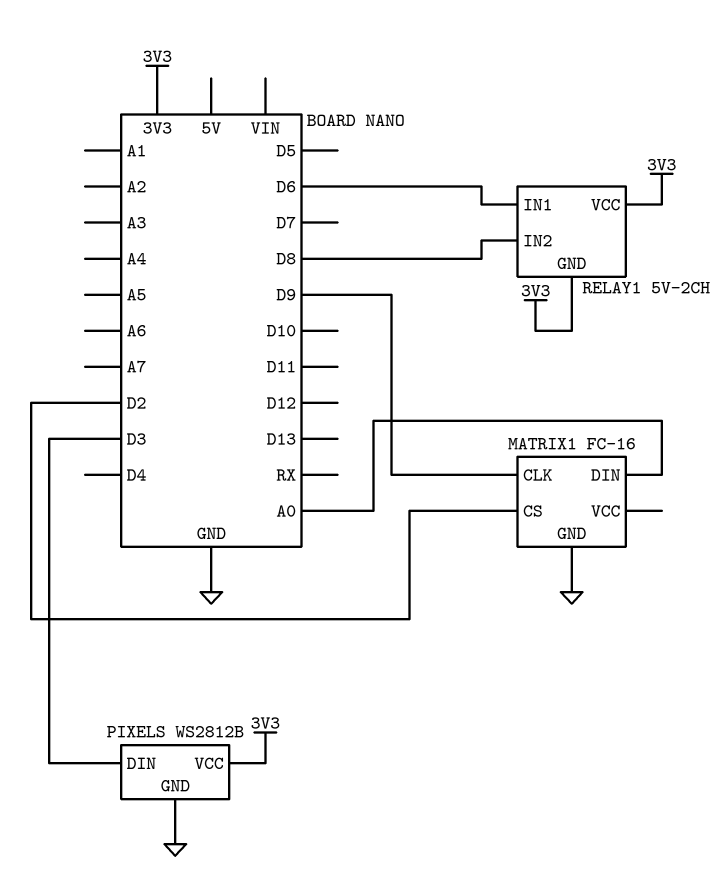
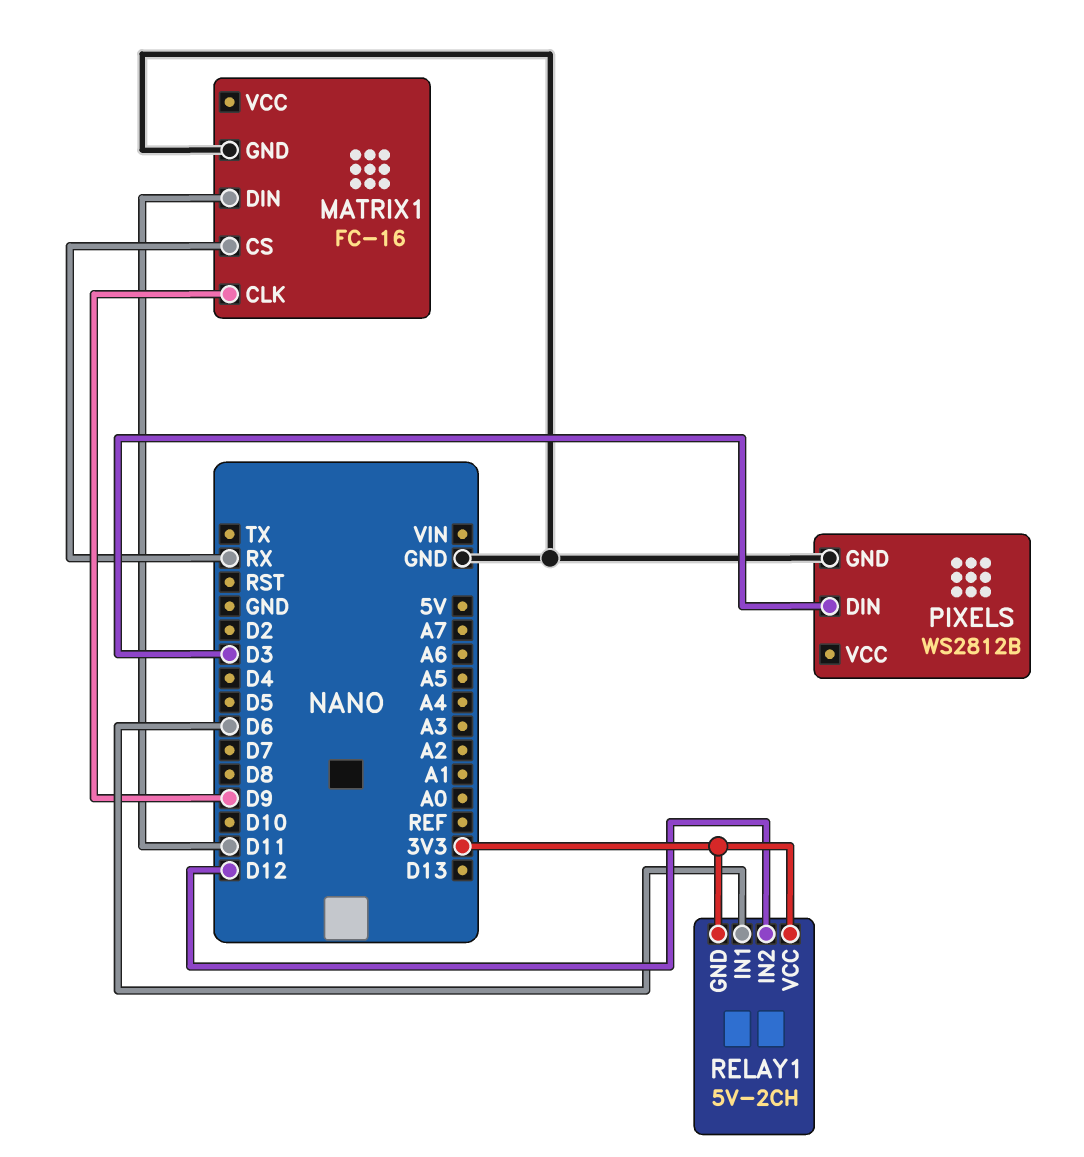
MATRIX1 pin CS: D2 -> RX
MATRIX1 pin DIN: A0 -> D11
PIXELS pin VCC: 3V3 -> none
RELAY1 pin IN2: D8 -> D12

